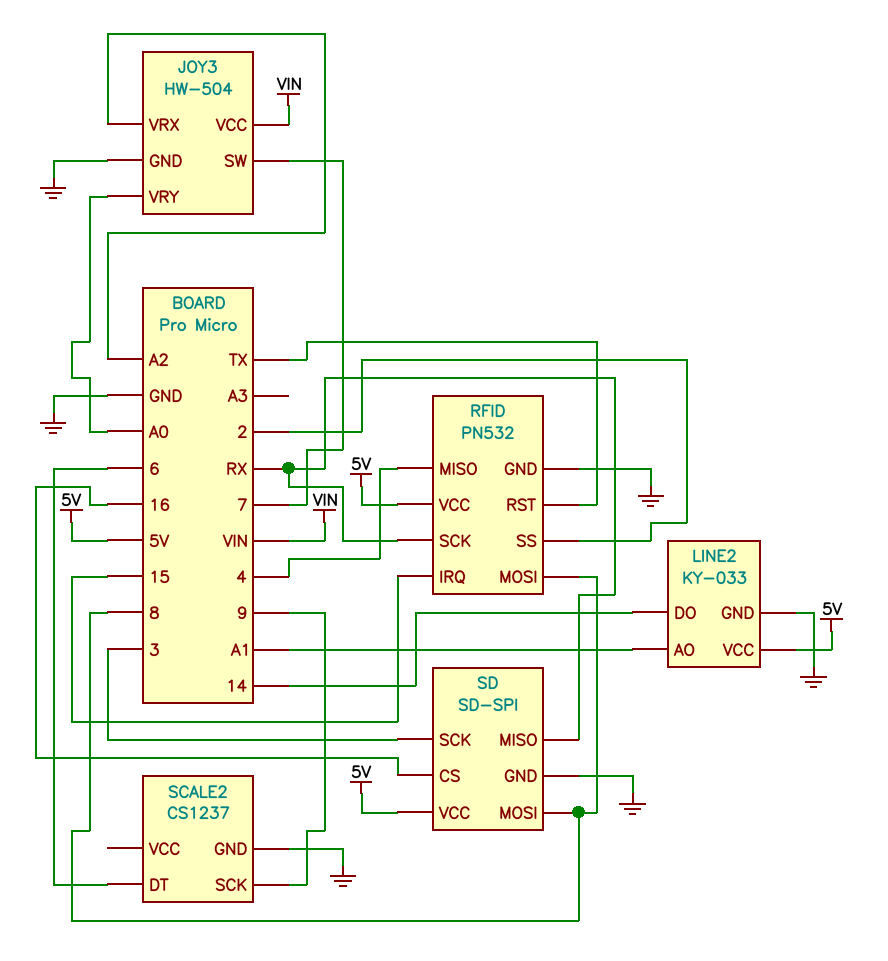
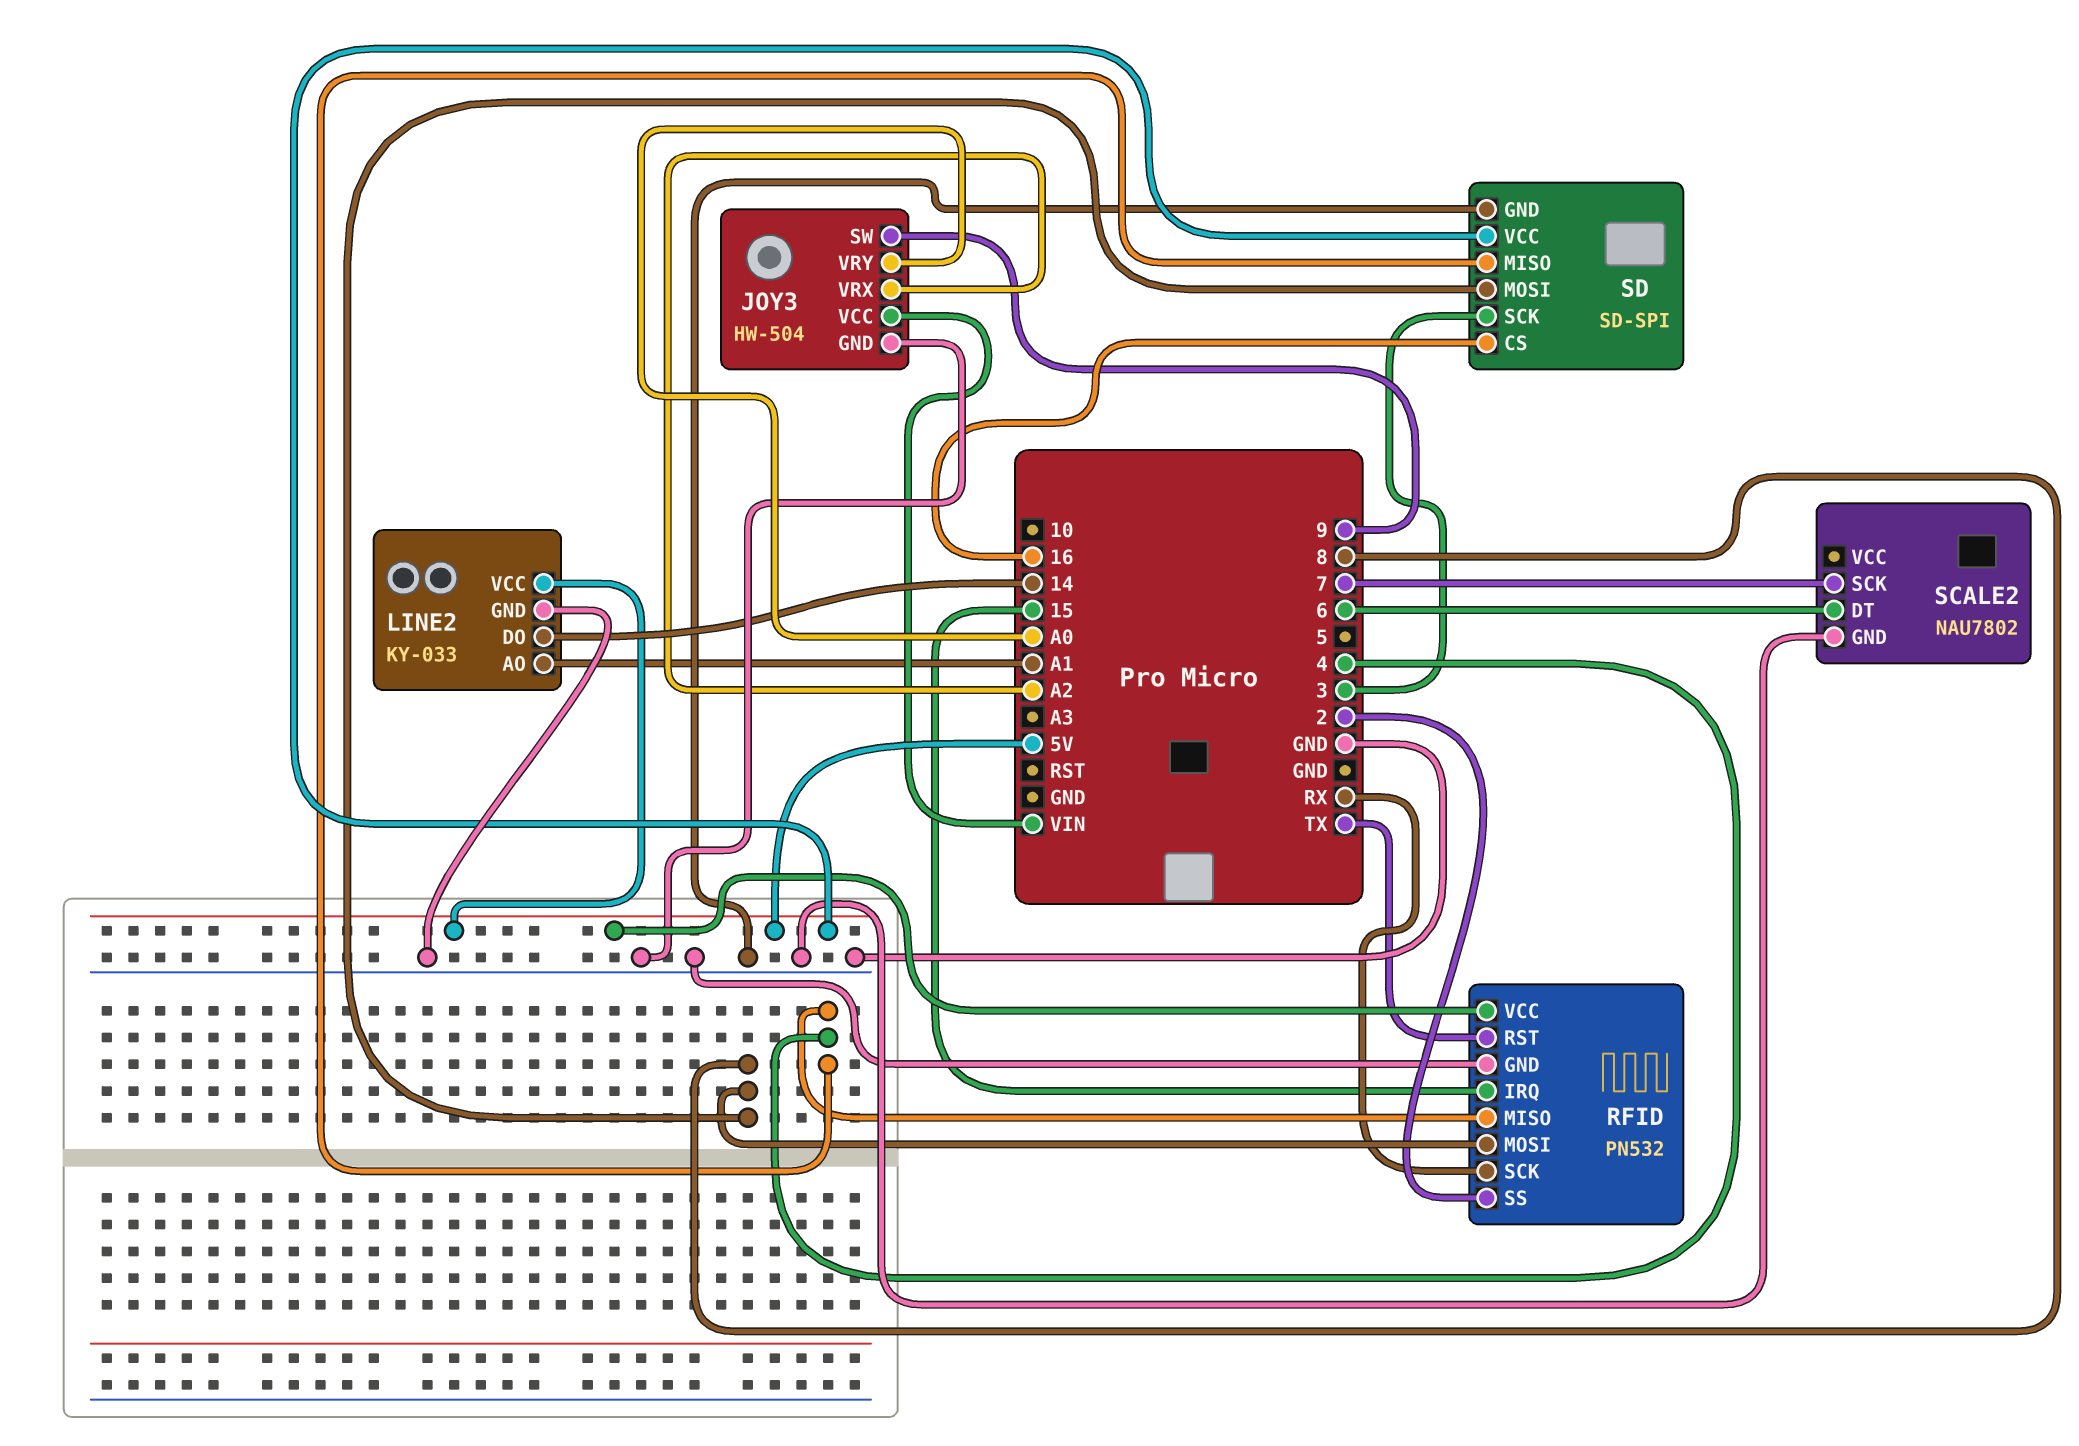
JOY3 pin SW: 7 -> 9
SCALE2: CS1237 -> NAU7802
SCALE2 pin SCK: 9 -> 7
SD pin MISO: RX -> 4

